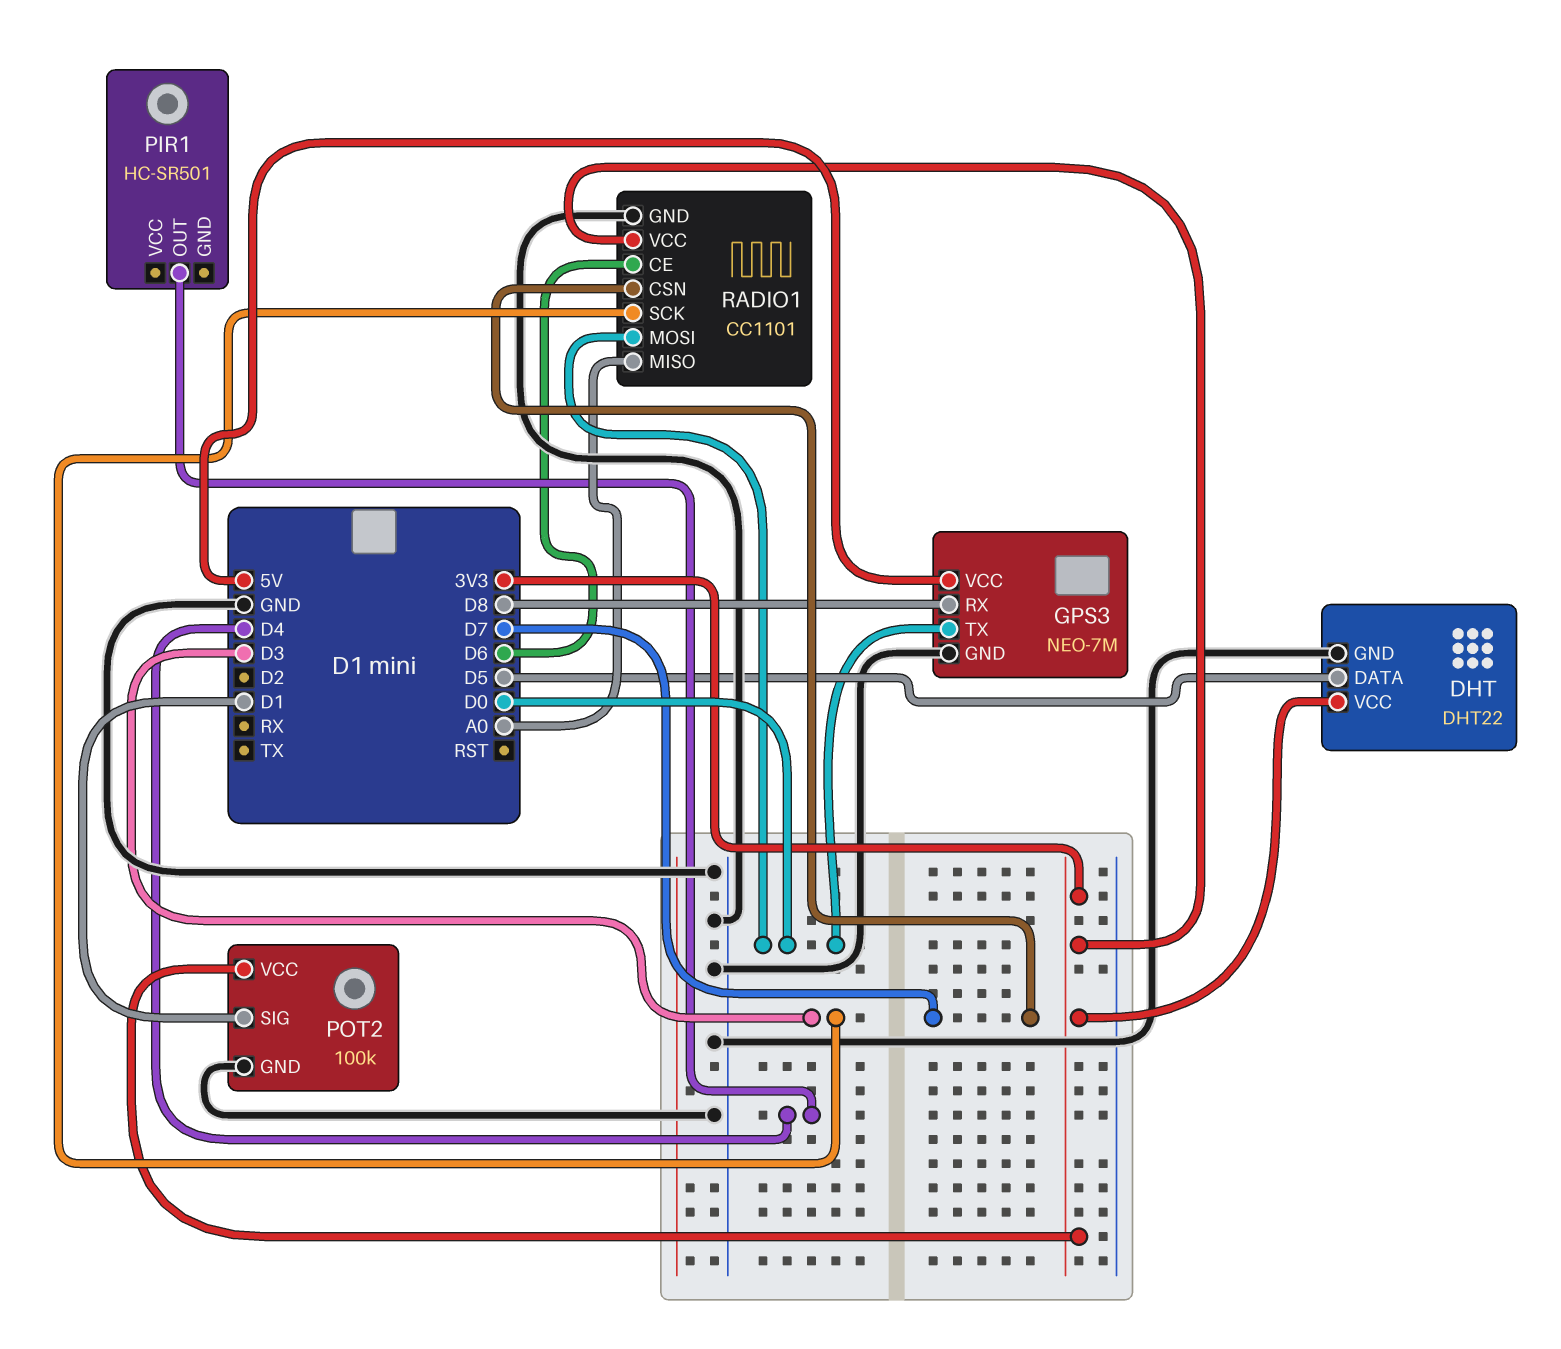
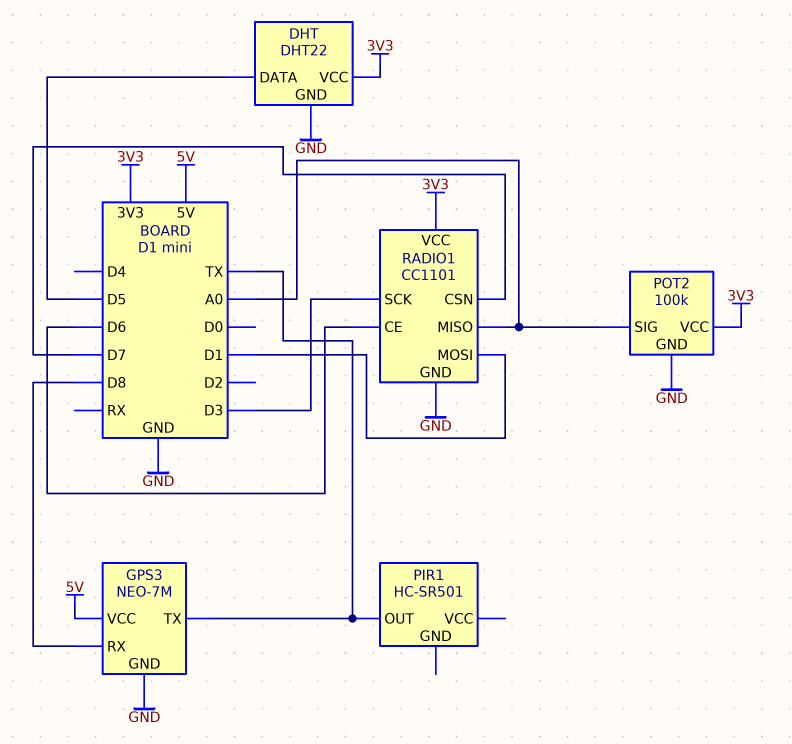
GPS3 pin TX: D0 -> TX
PIR1 pin OUT: D4 -> TX
POT2 pin SIG: D1 -> A0
RADIO1 pin MOSI: D0 -> D1

